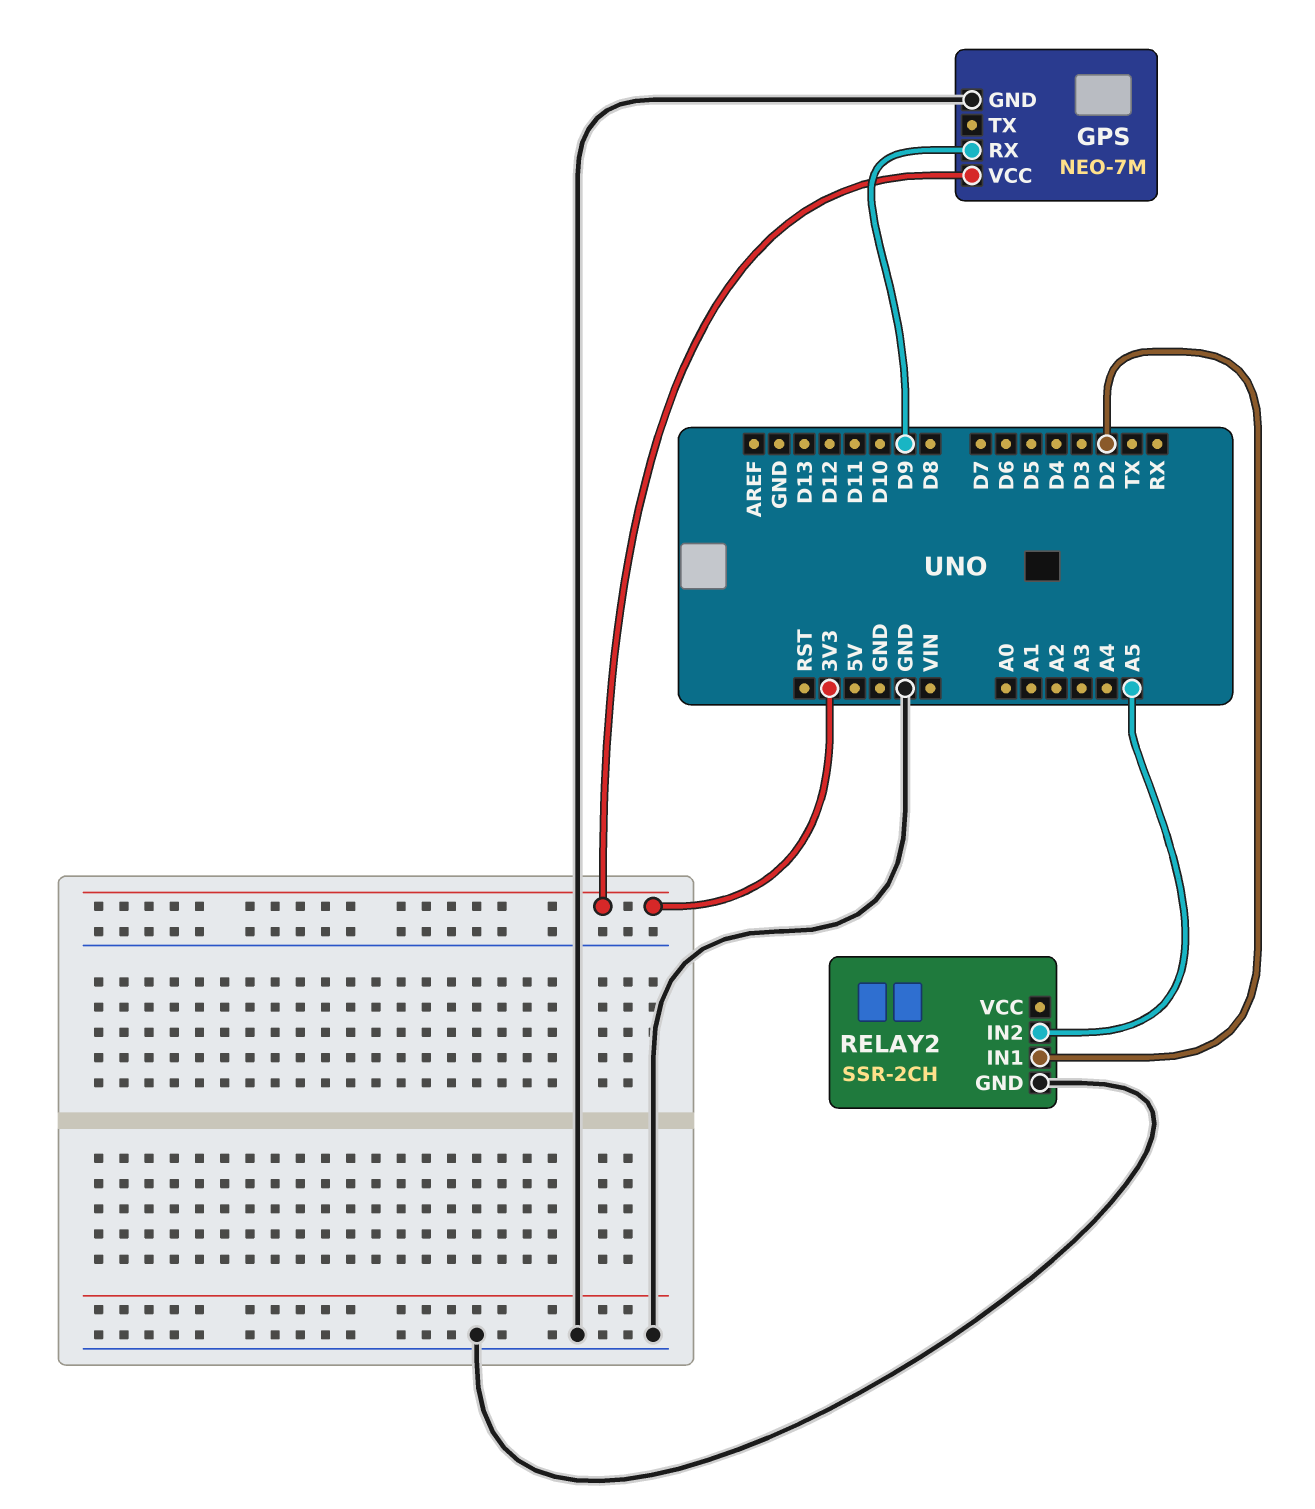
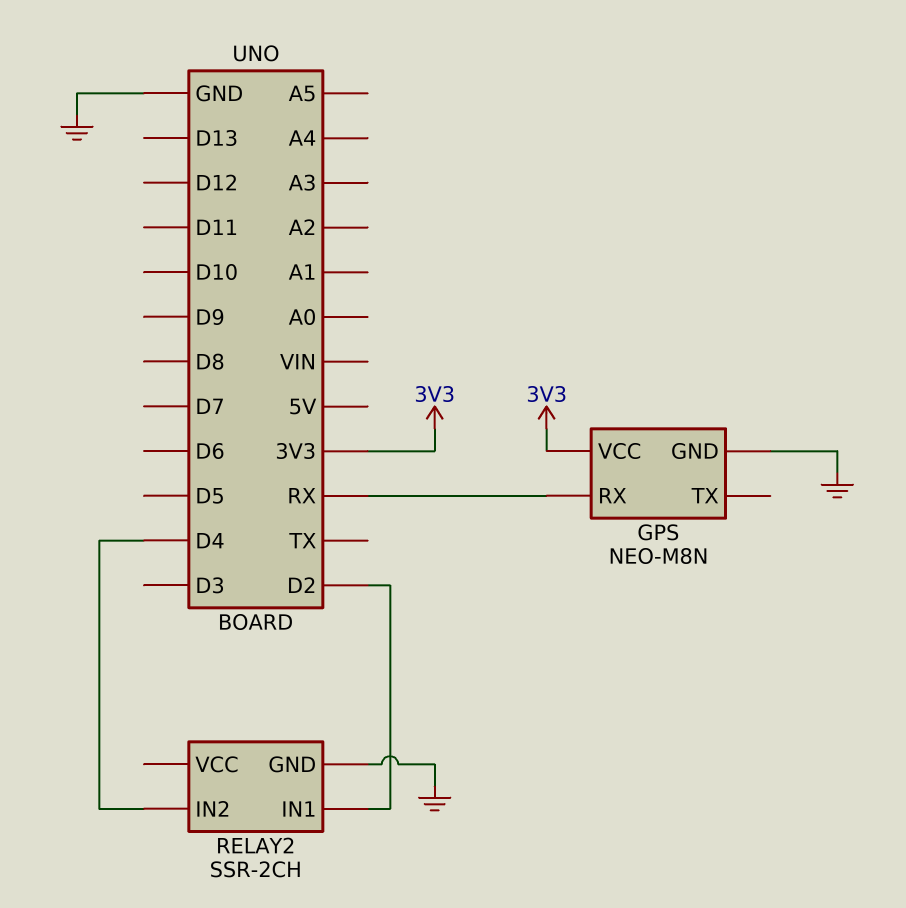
GPS: NEO-7M -> NEO-M8N
GPS pin RX: D9 -> RX
RELAY2 pin IN2: A5 -> D4

